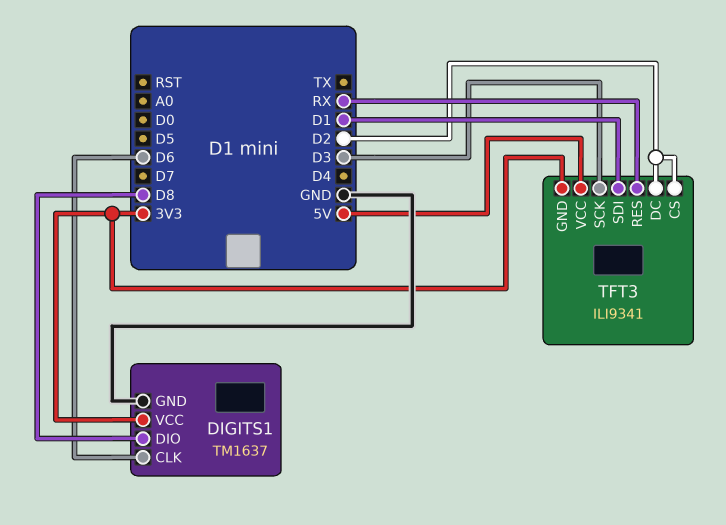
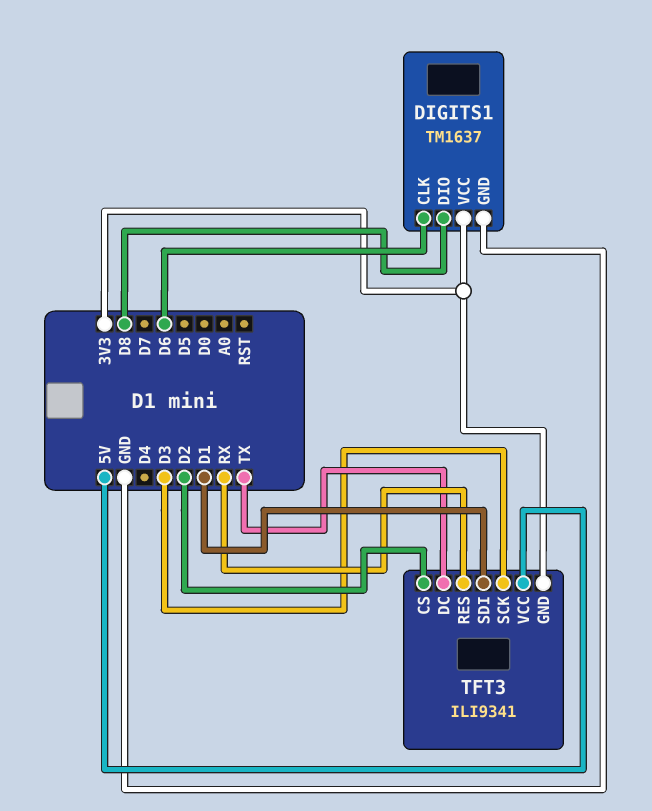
TFT3 pin DC: D2 -> TX

